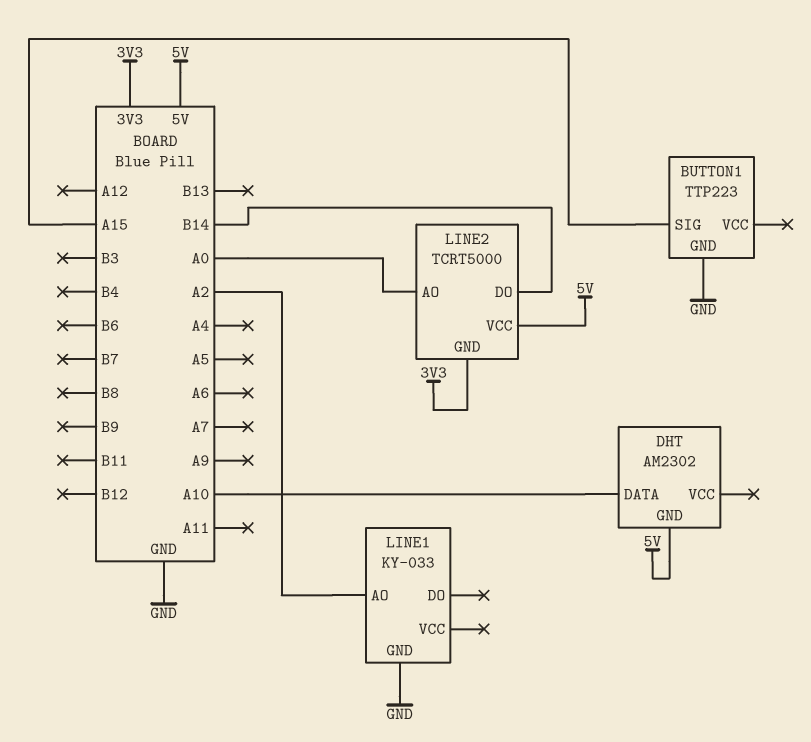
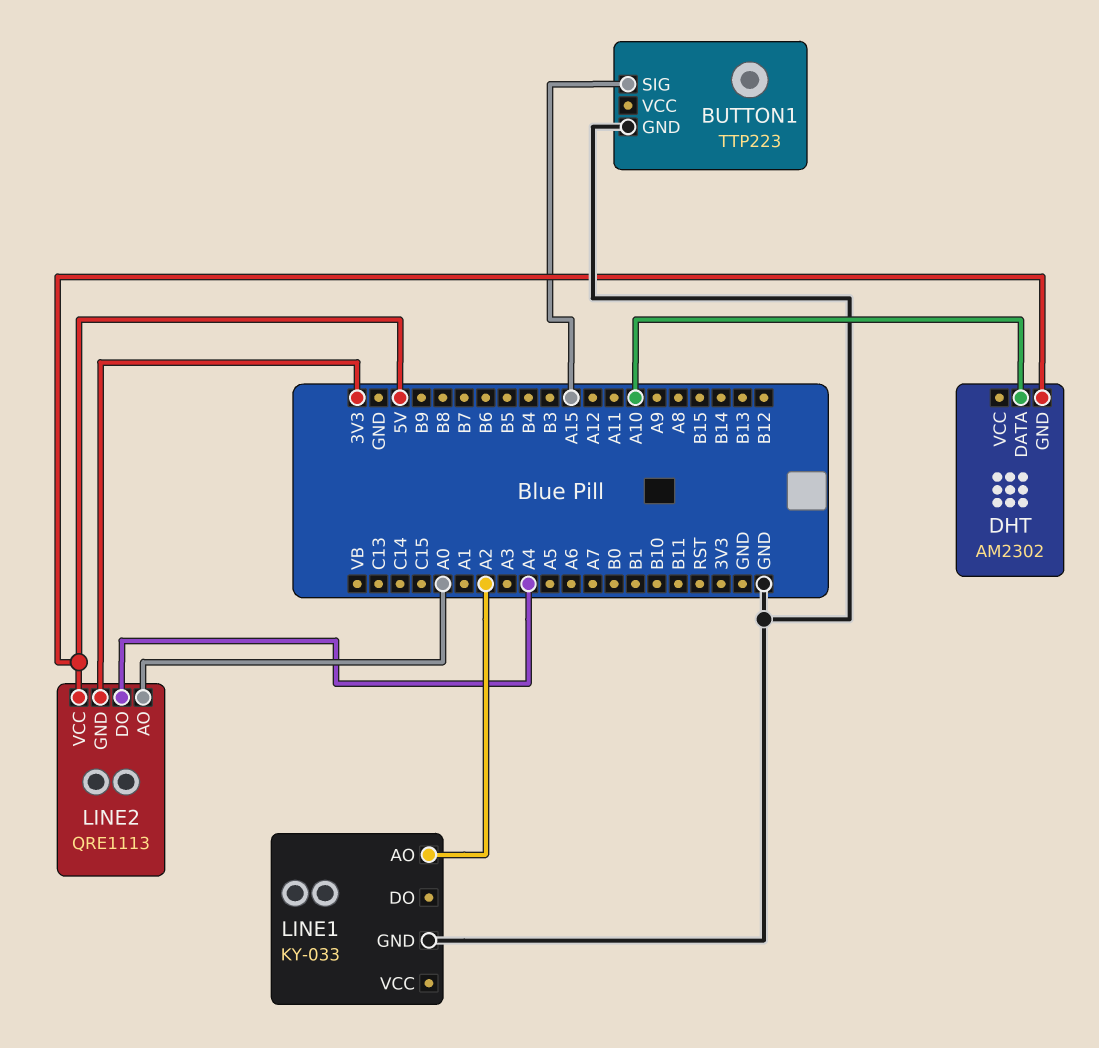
LINE2: TCRT5000 -> QRE1113
LINE2 pin DO: B14 -> A4

